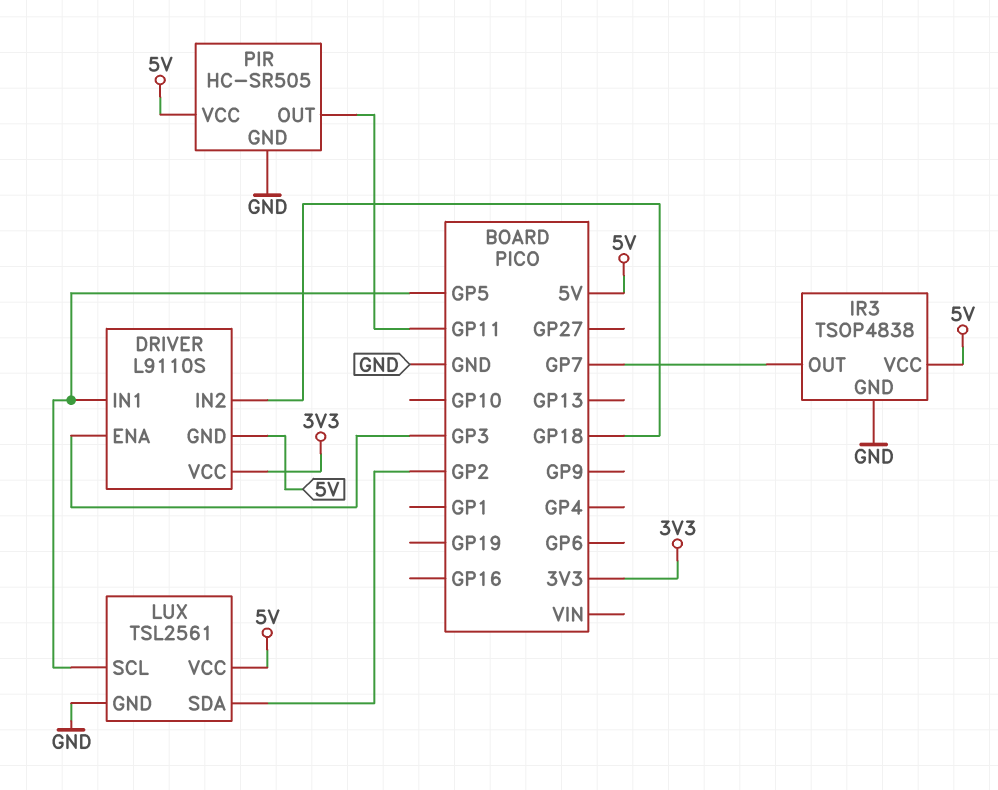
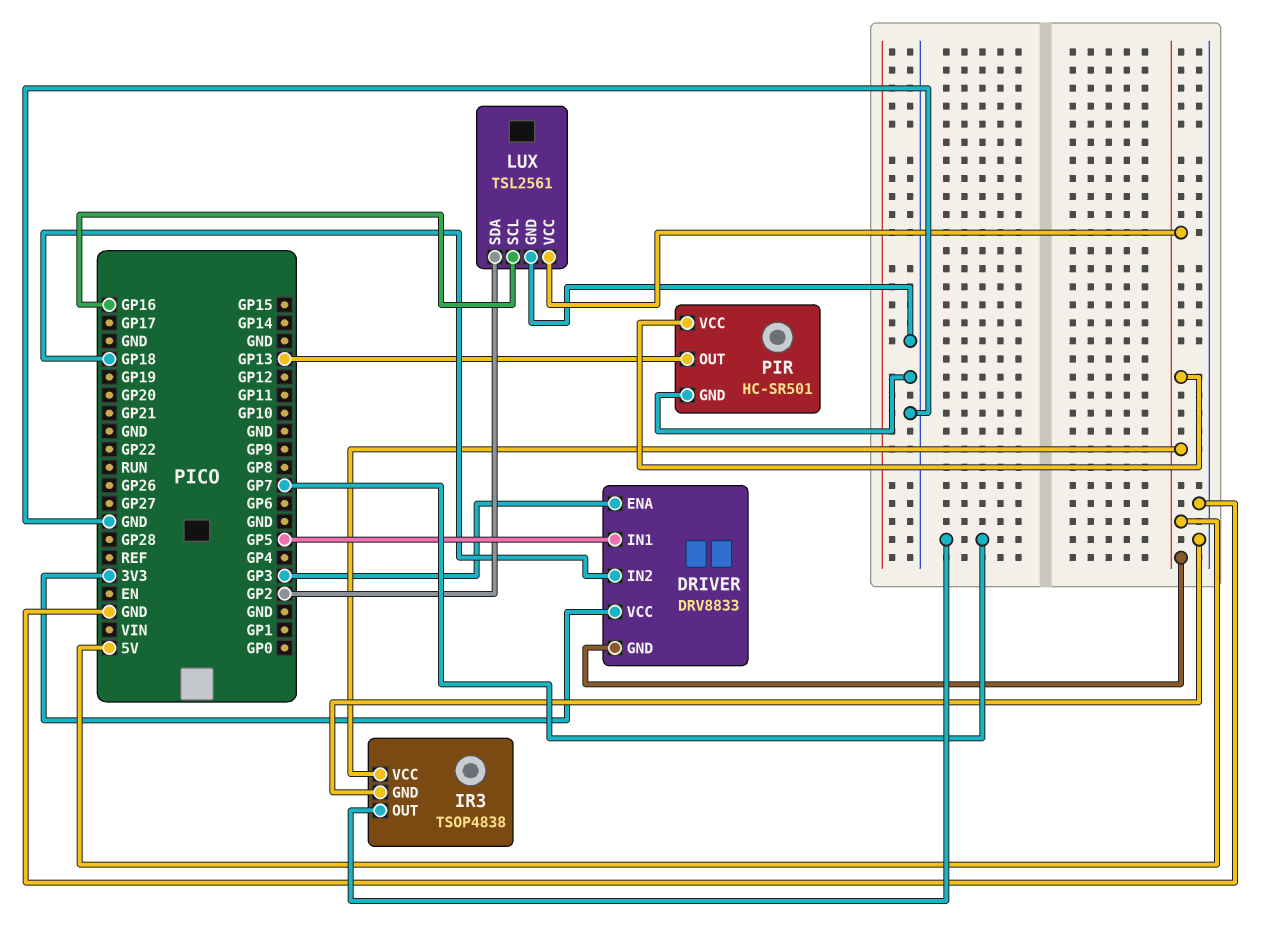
DRIVER: L9110S -> DRV8833
LUX pin SCL: GP5 -> GP16
PIR: HC-SR505 -> HC-SR501
PIR pin OUT: GP11 -> GP13

